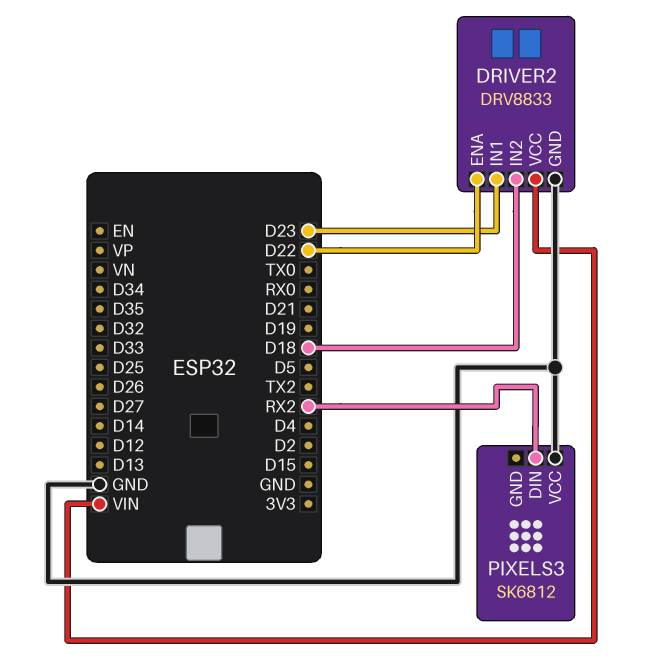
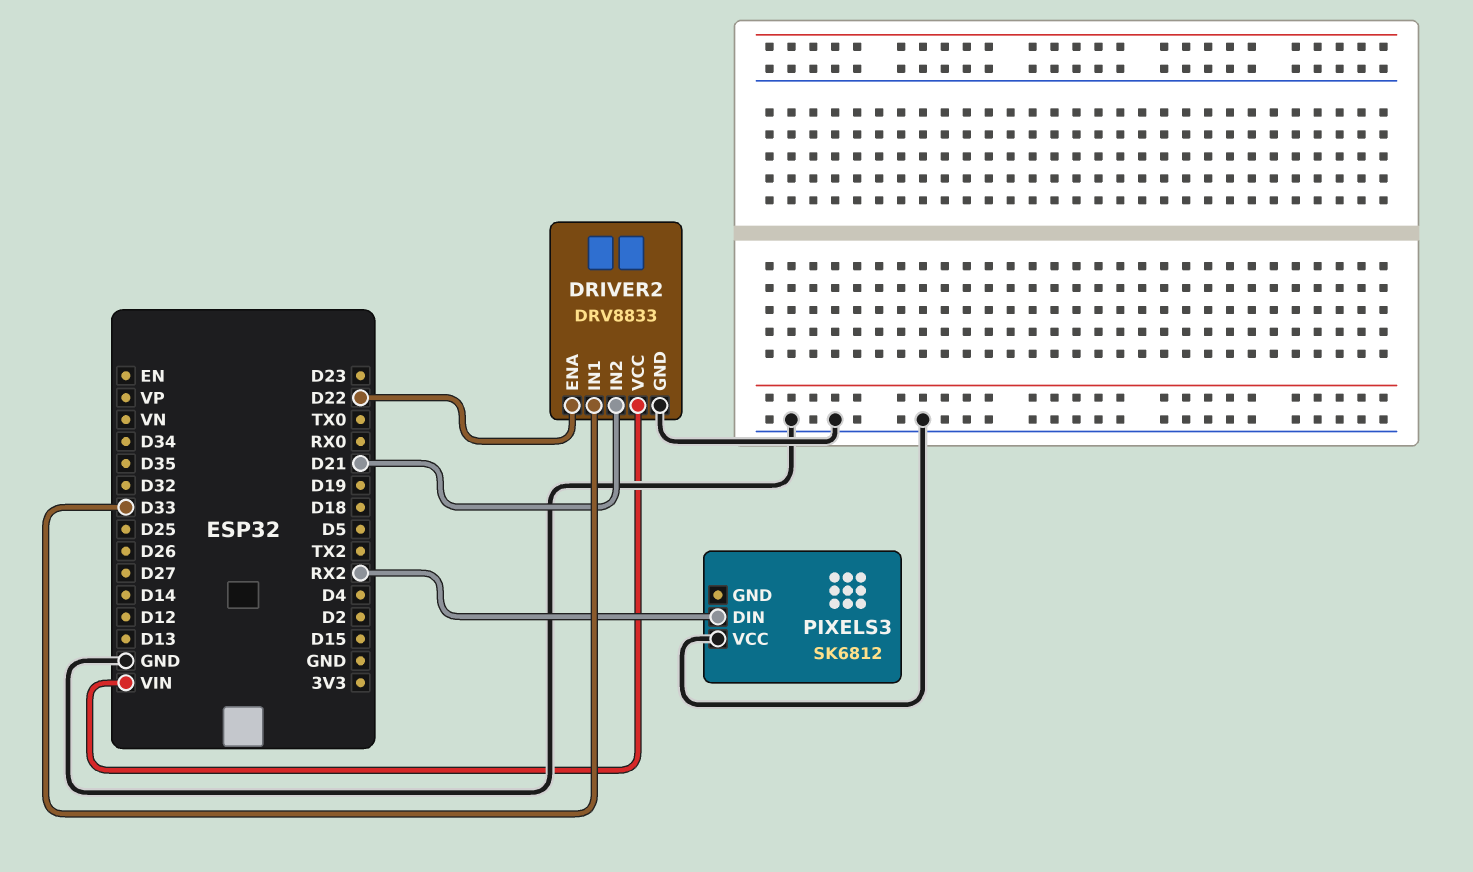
DRIVER2 pin IN1: D23 -> D33
DRIVER2 pin IN2: D18 -> D21

